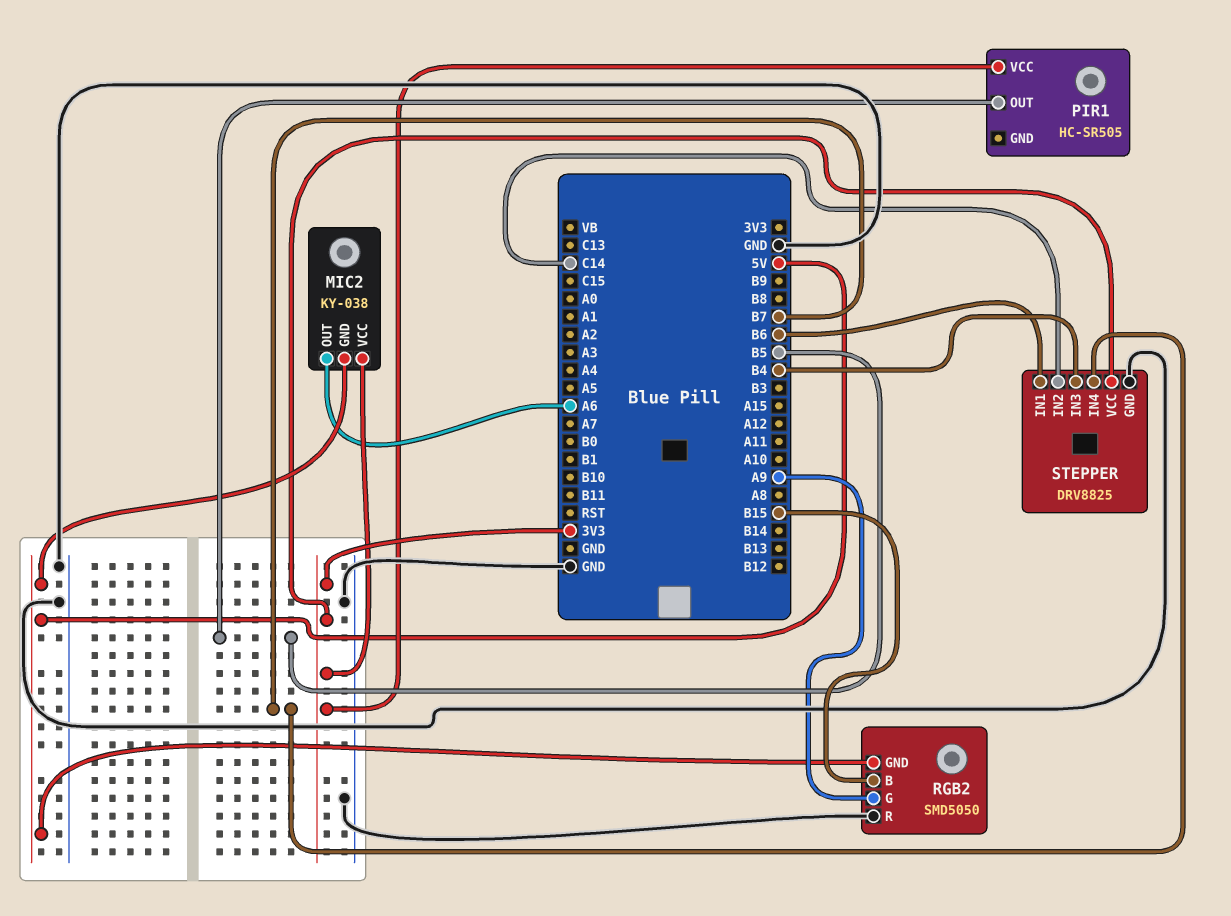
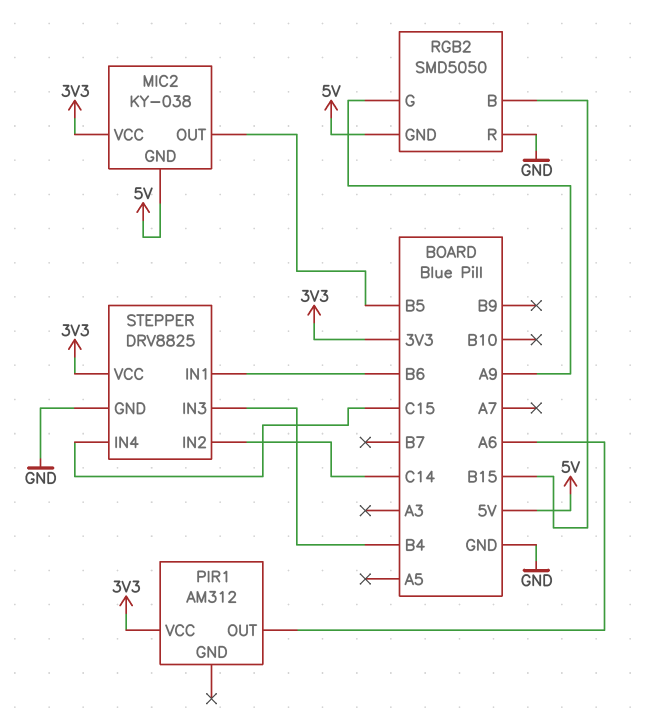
MIC2 pin OUT: A6 -> B5
PIR1: HC-SR505 -> AM312
PIR1 pin OUT: B5 -> A6
STEPPER pin IN4: B7 -> C15

